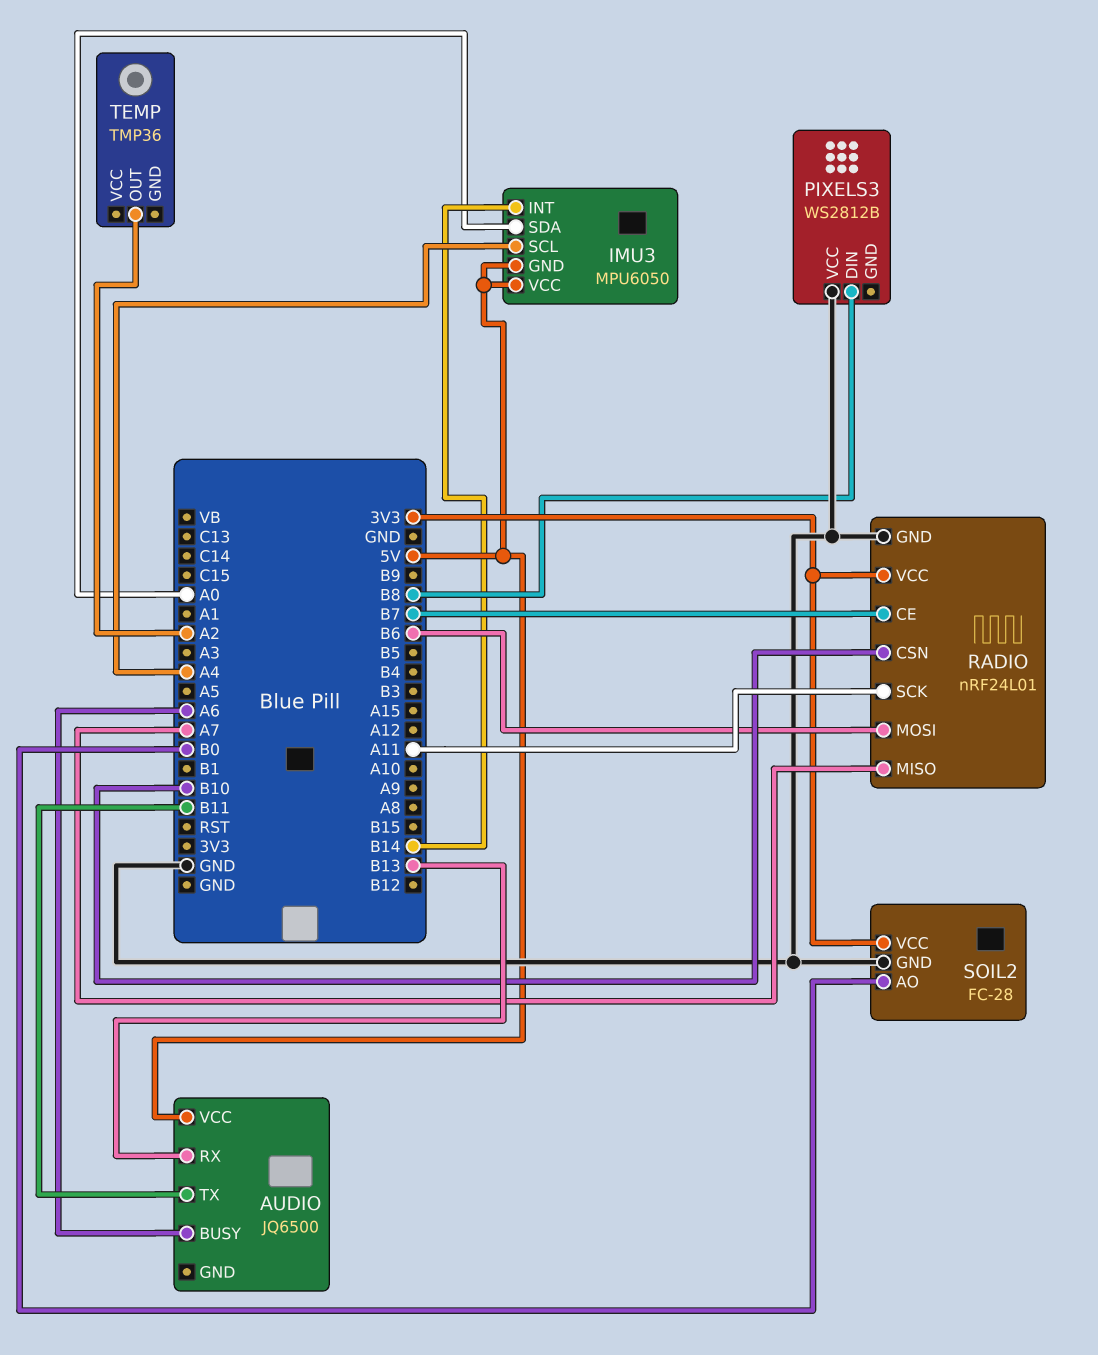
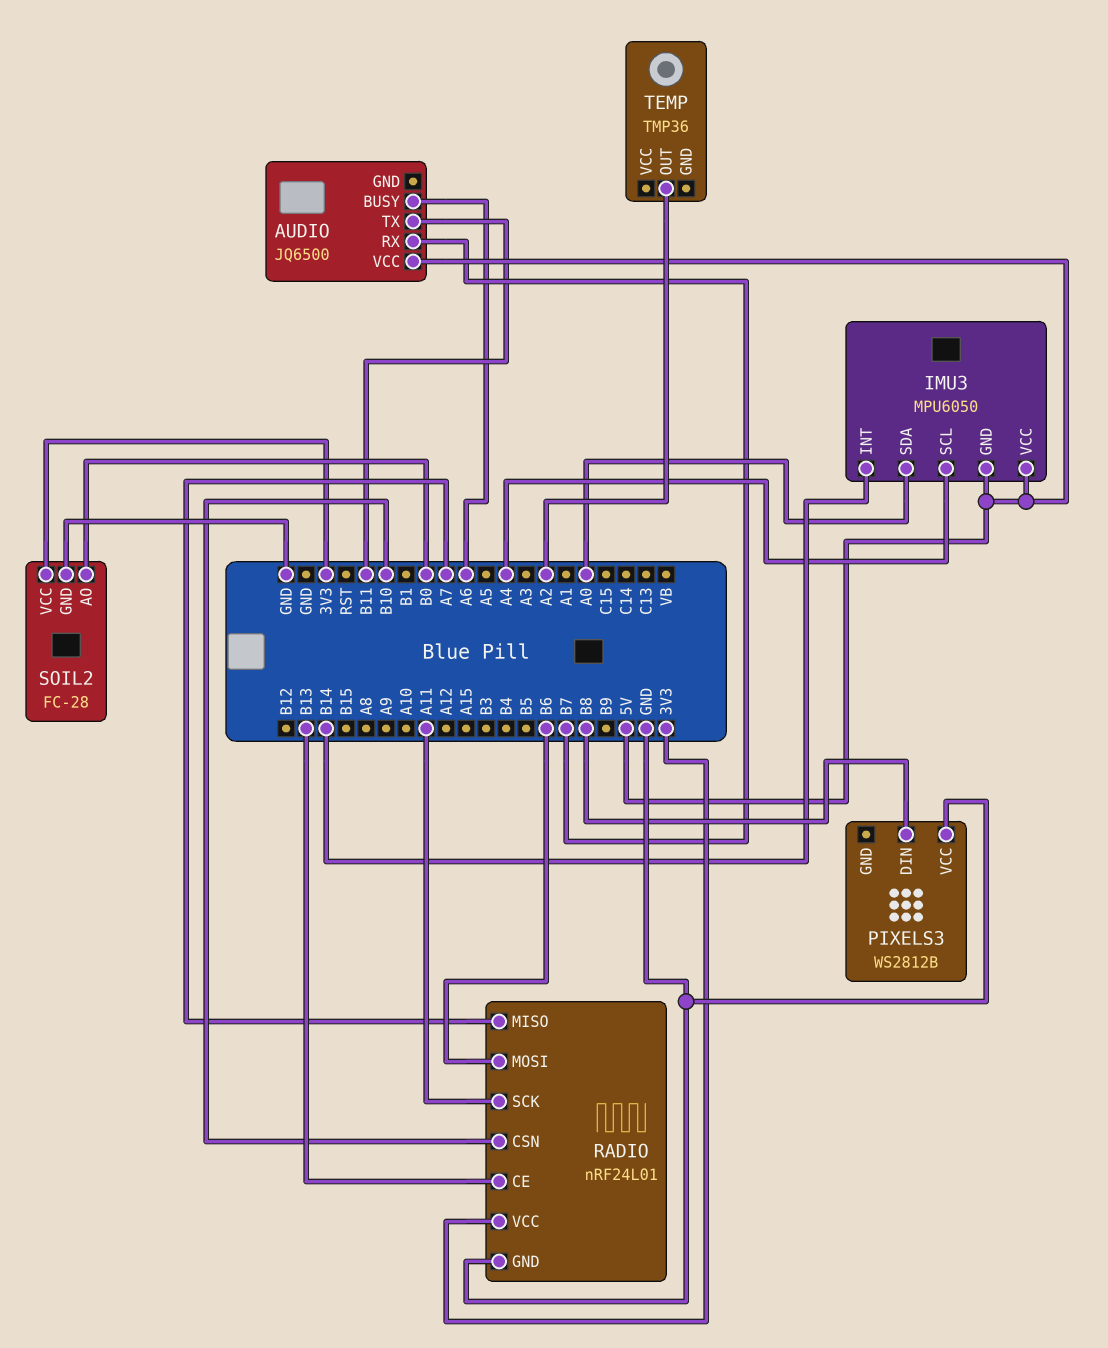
AUDIO pin RX: B13 -> B7
RADIO pin CE: B7 -> B13

